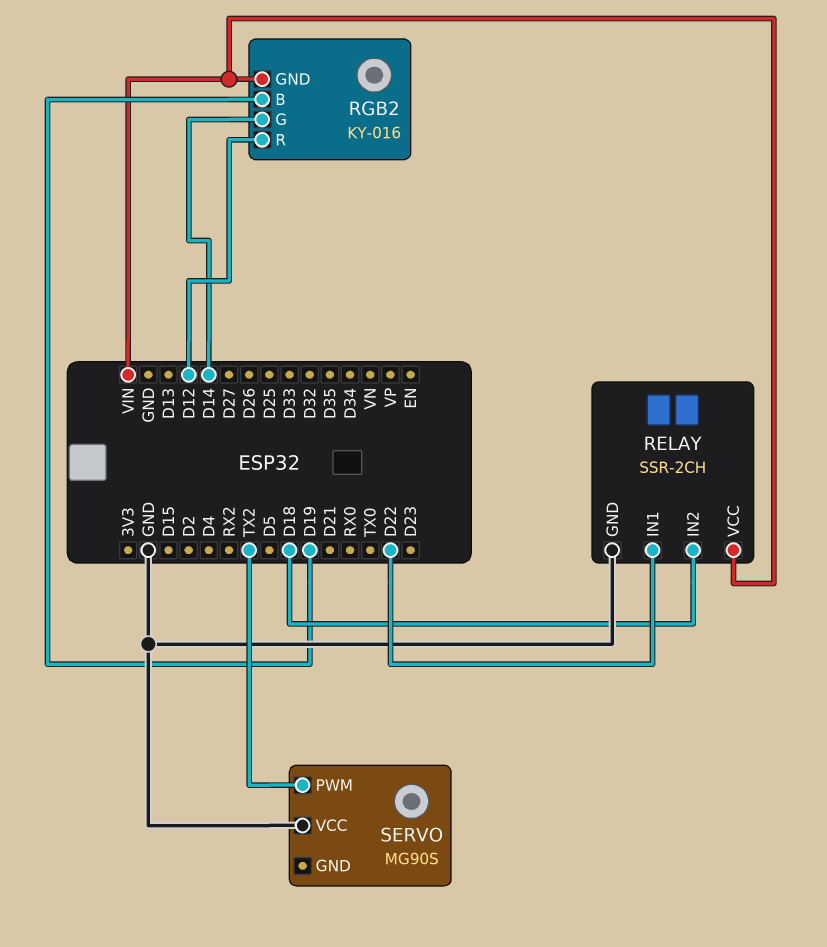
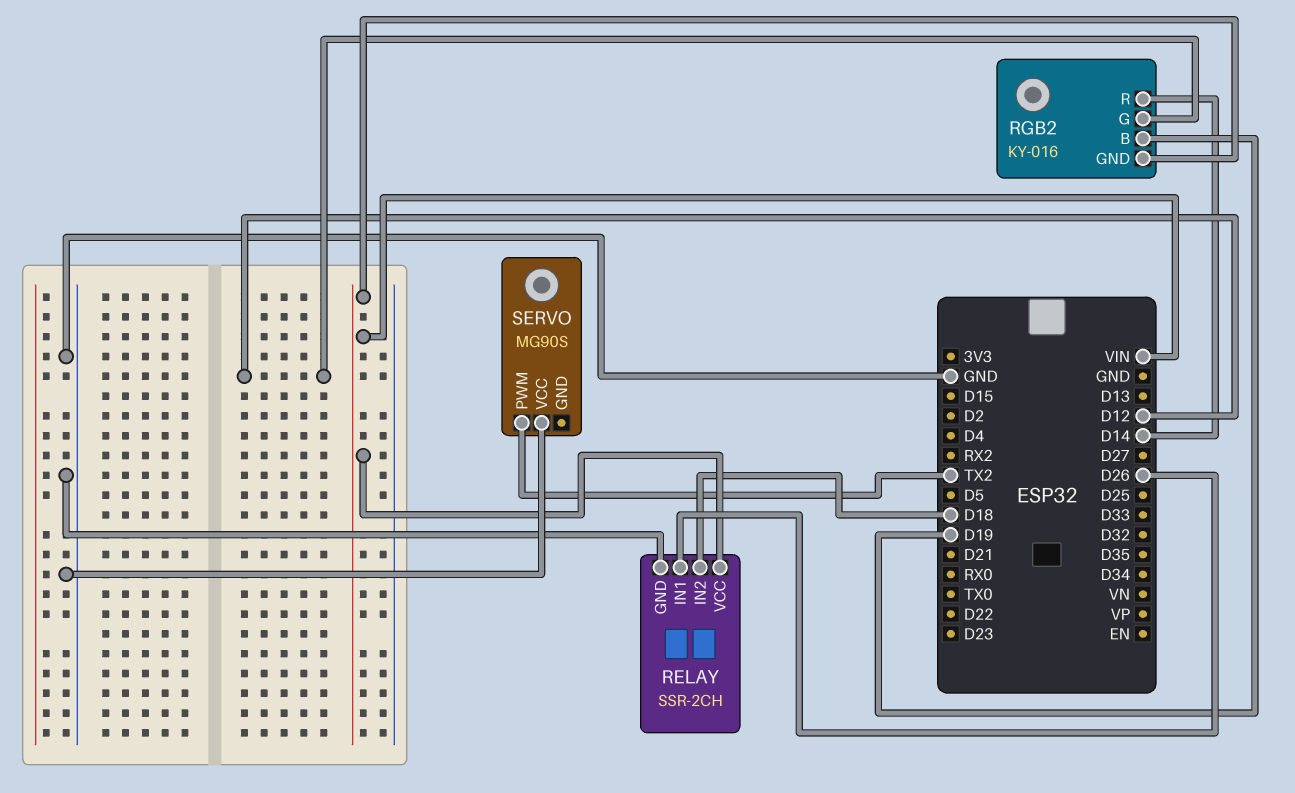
RELAY pin IN1: D22 -> D26
RGB2 pin G: D14 -> D12
RGB2 pin R: D12 -> D14

